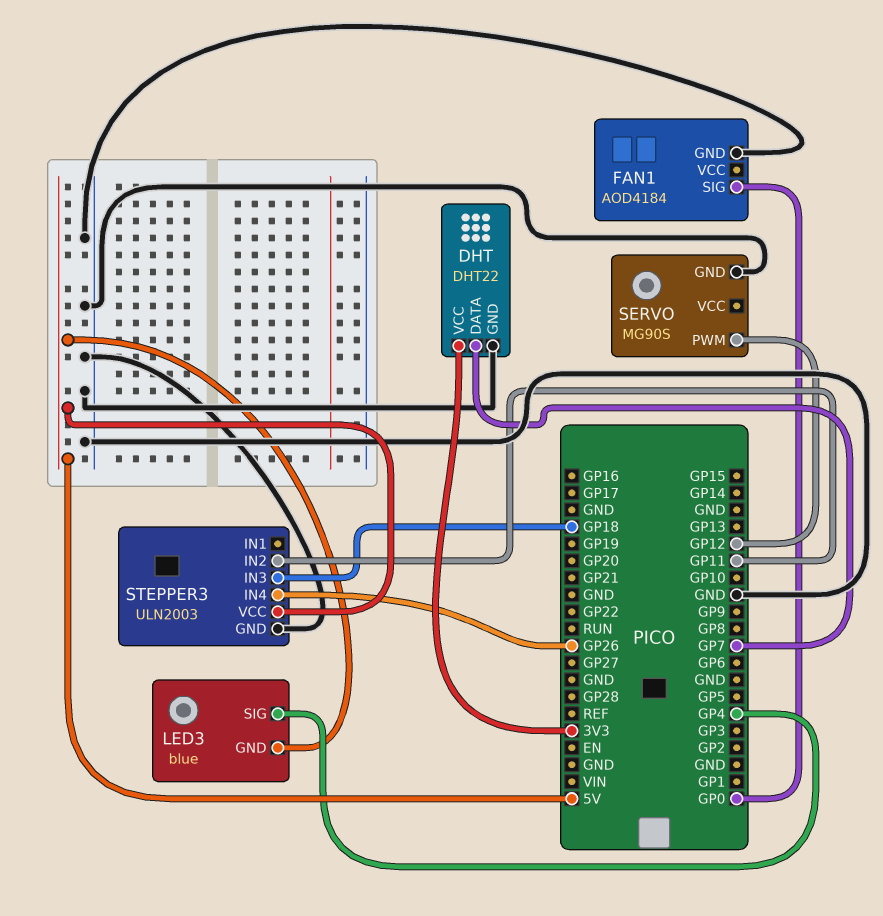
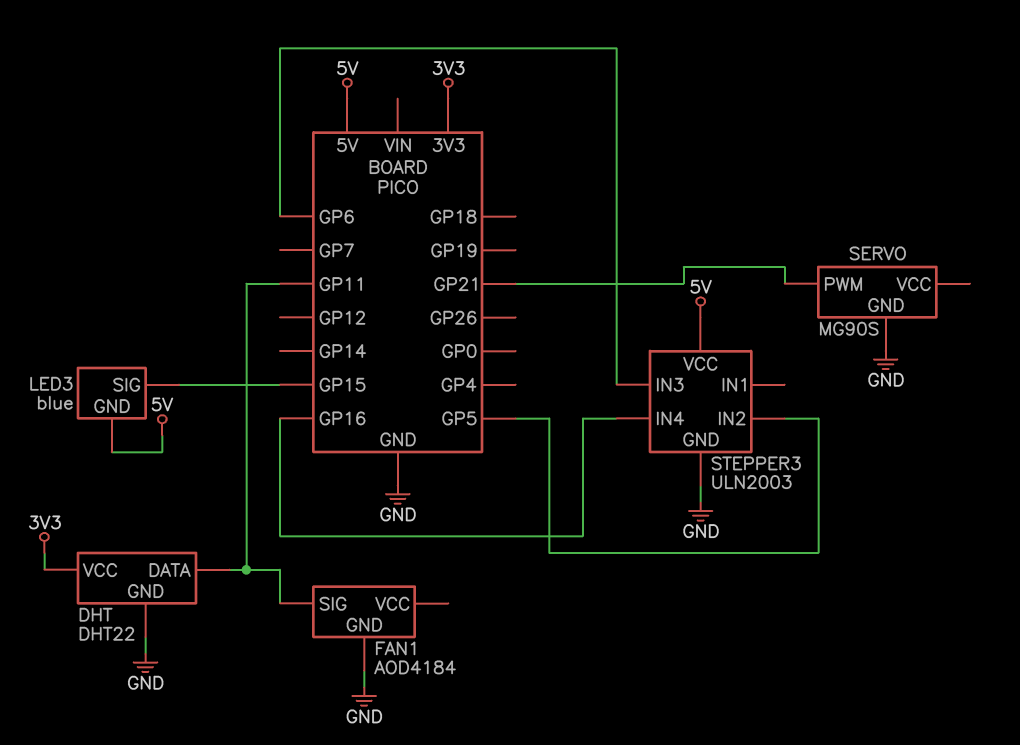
DHT pin DATA: GP7 -> GP11
FAN1 pin SIG: GP0 -> GP11
LED3 pin SIG: GP4 -> GP15
SERVO pin PWM: GP12 -> GP21
STEPPER3 pin IN2: GP11 -> GP5
STEPPER3 pin IN3: GP18 -> GP6
STEPPER3 pin IN4: GP26 -> GP16

